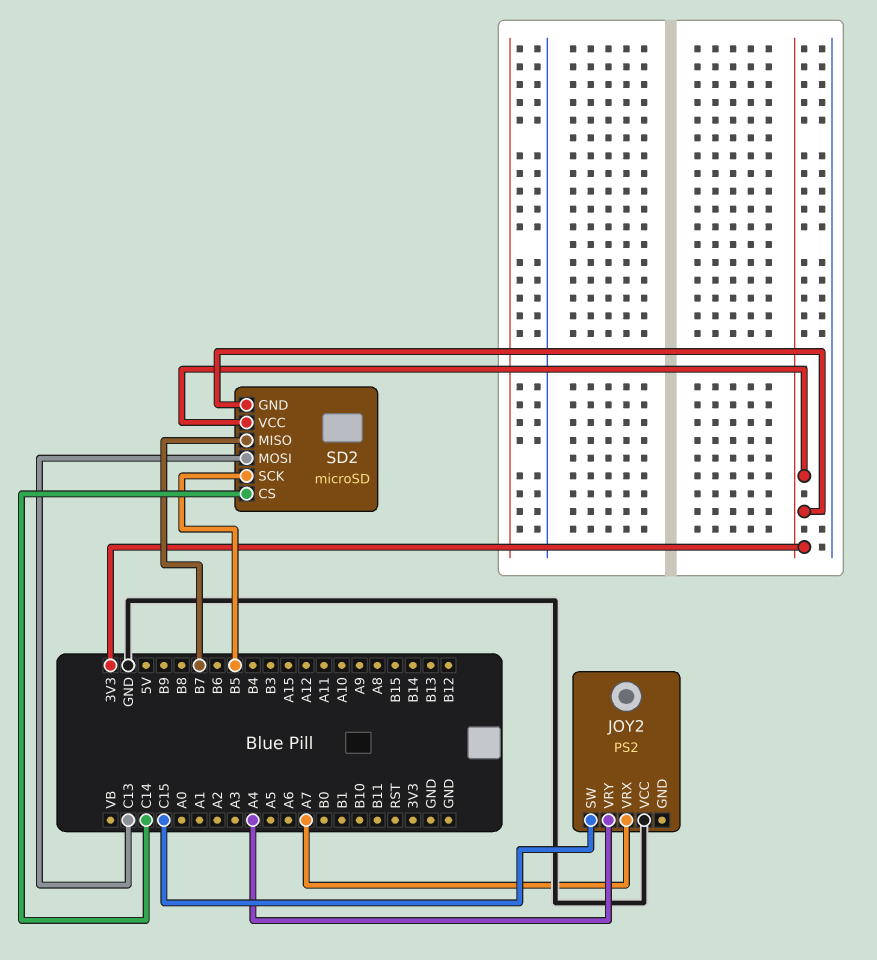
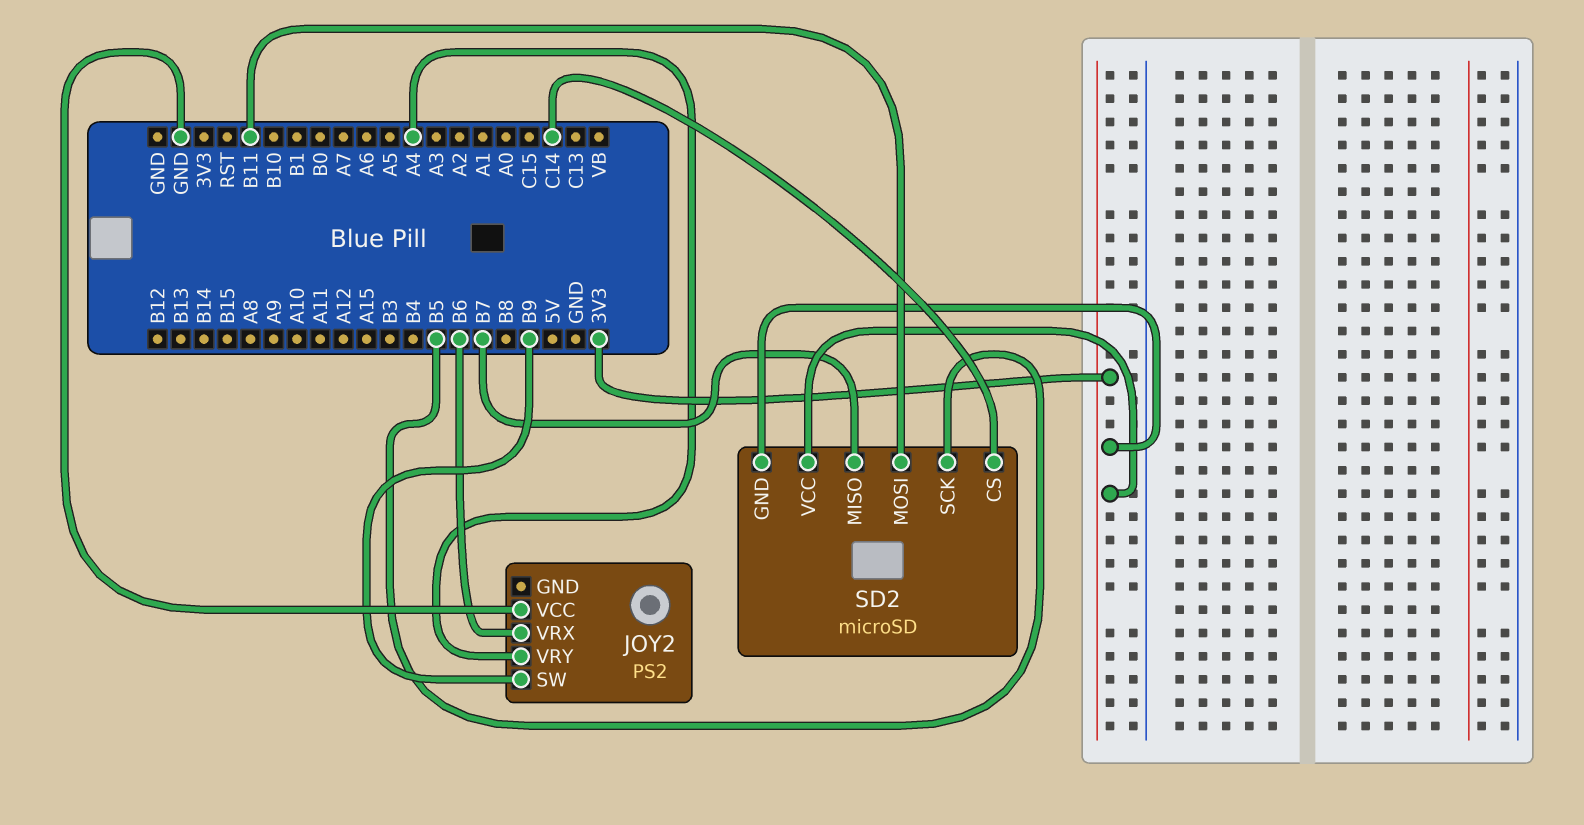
JOY2 pin SW: C15 -> B9
JOY2 pin VRX: A7 -> B6
SD2 pin MOSI: C13 -> B11

